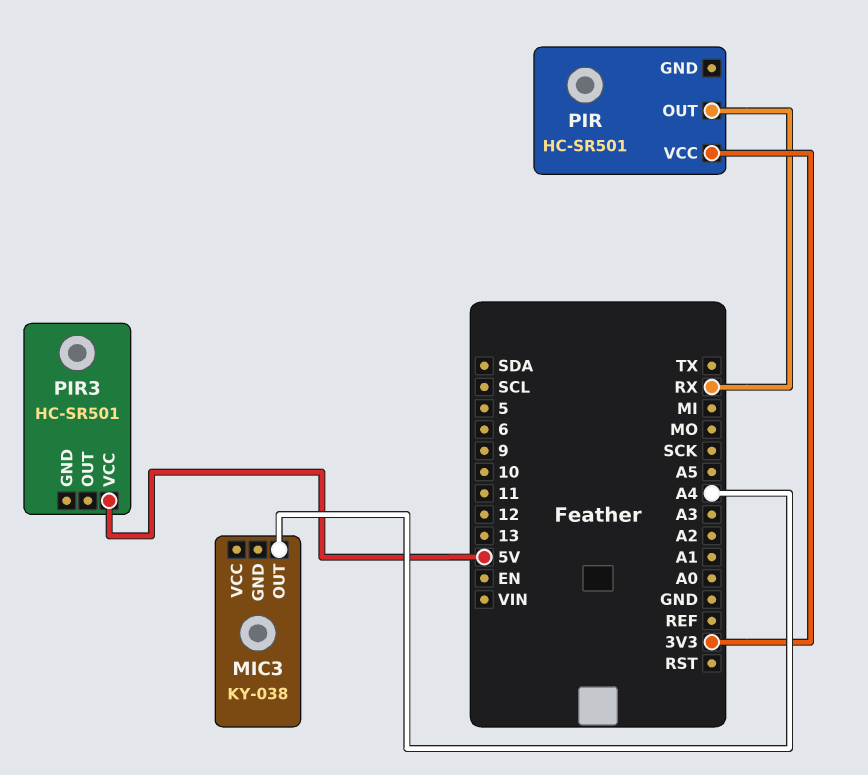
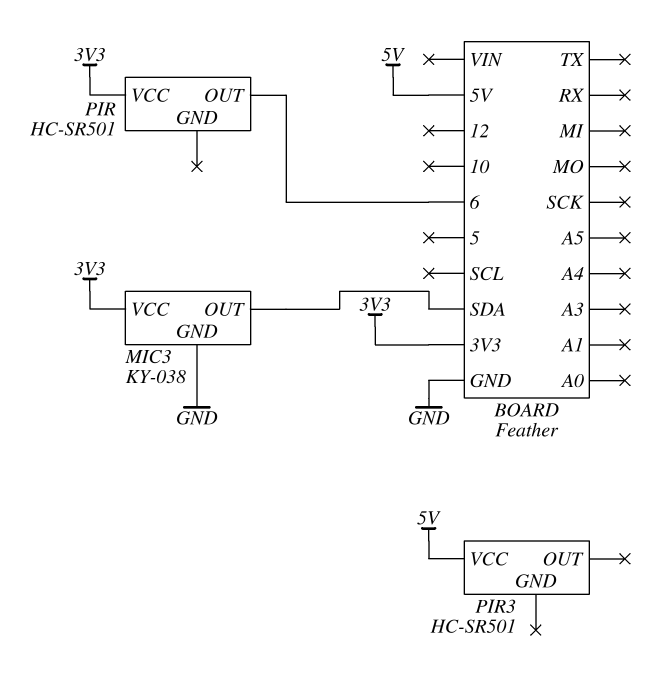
MIC3 pin GND: none -> GND
MIC3 pin OUT: A4 -> SDA
MIC3 pin VCC: none -> 3V3
PIR pin OUT: RX -> 6

